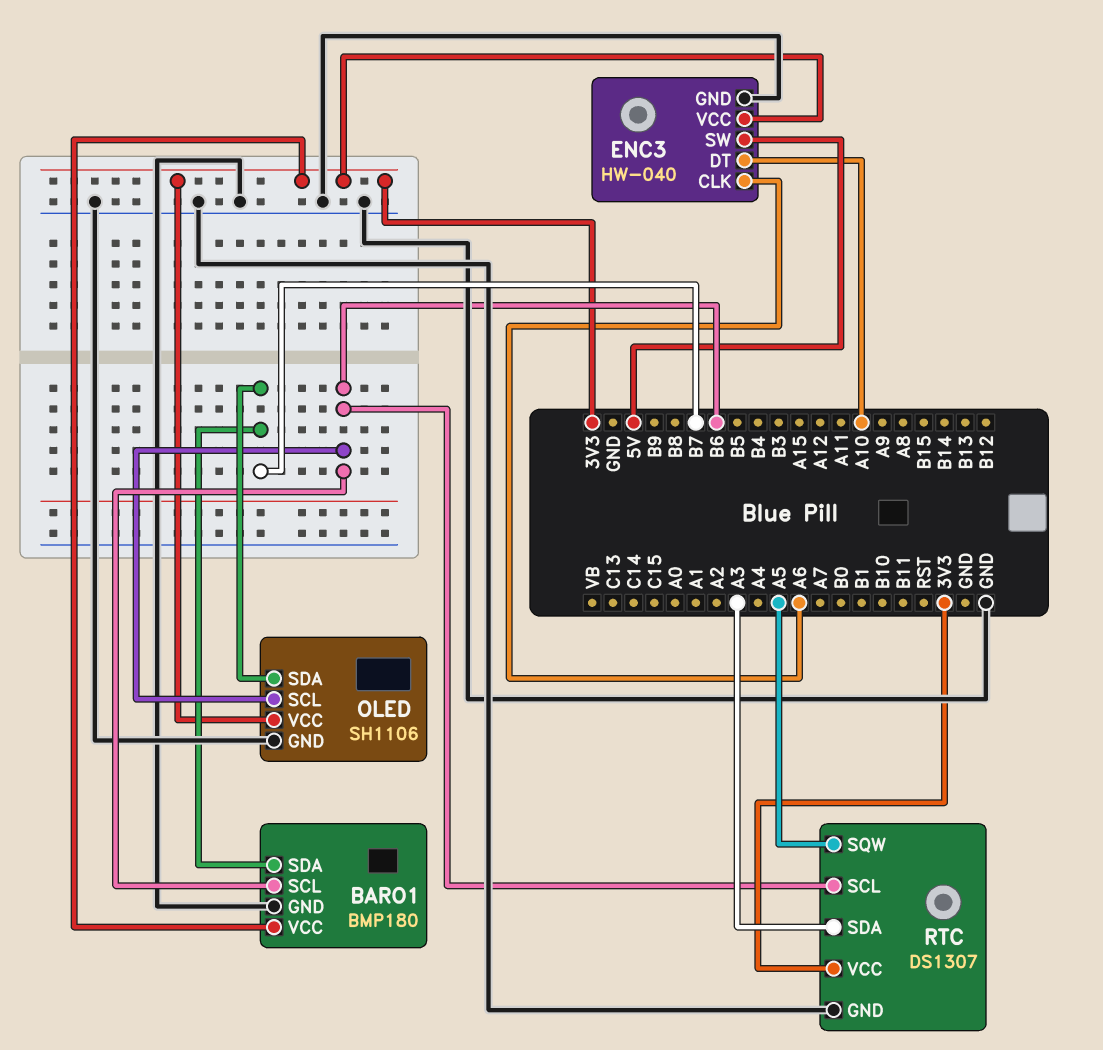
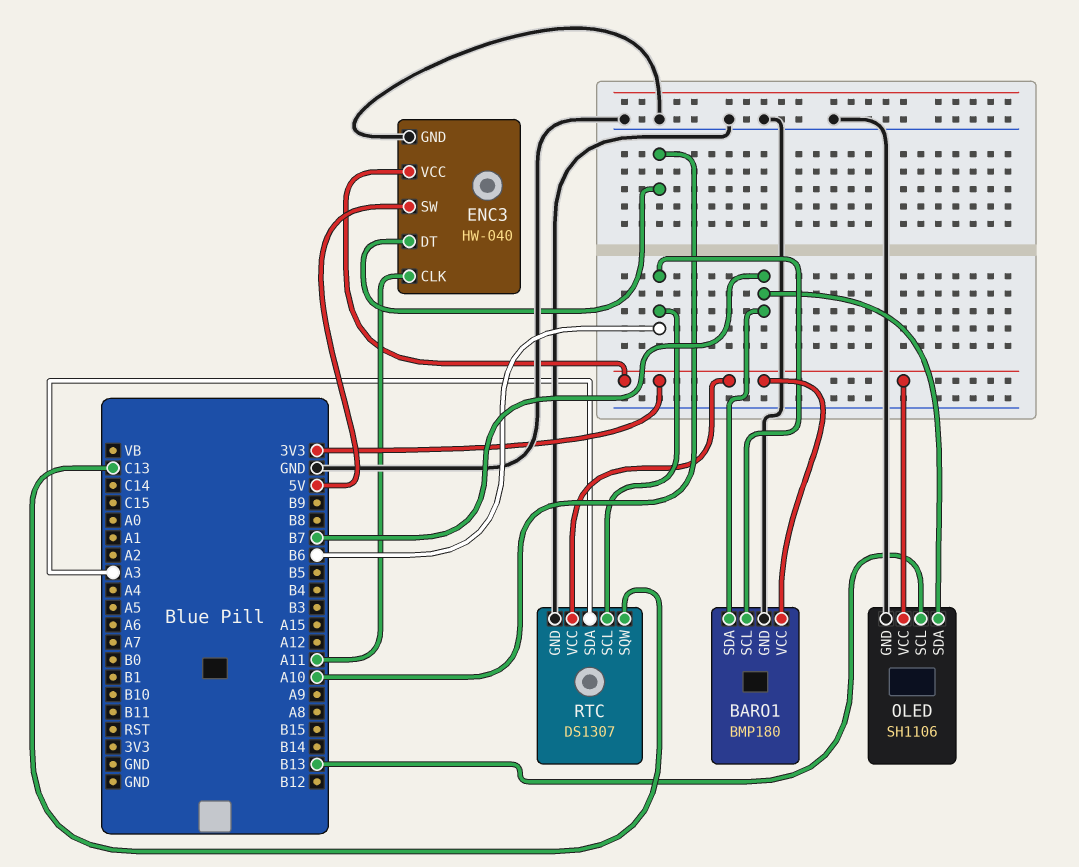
ENC3 pin CLK: A6 -> A11
OLED pin SCL: B6 -> B13
RTC pin SQW: A5 -> C13

